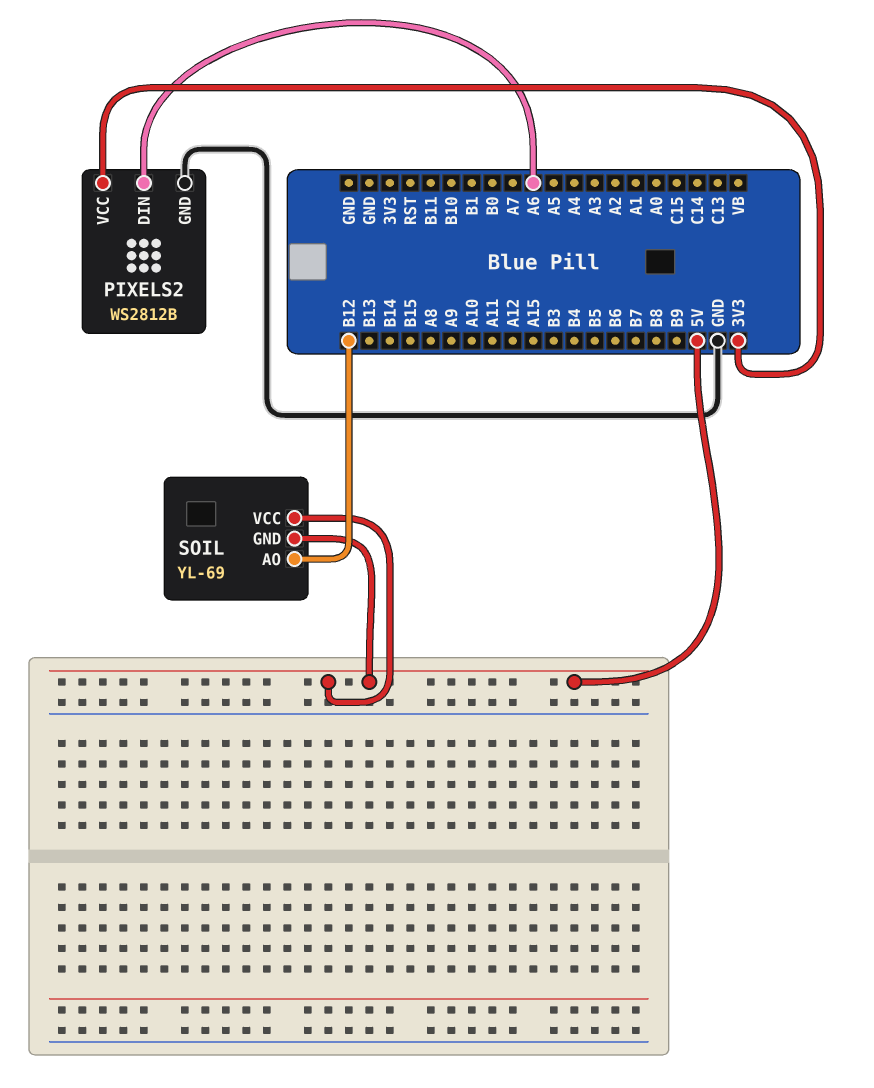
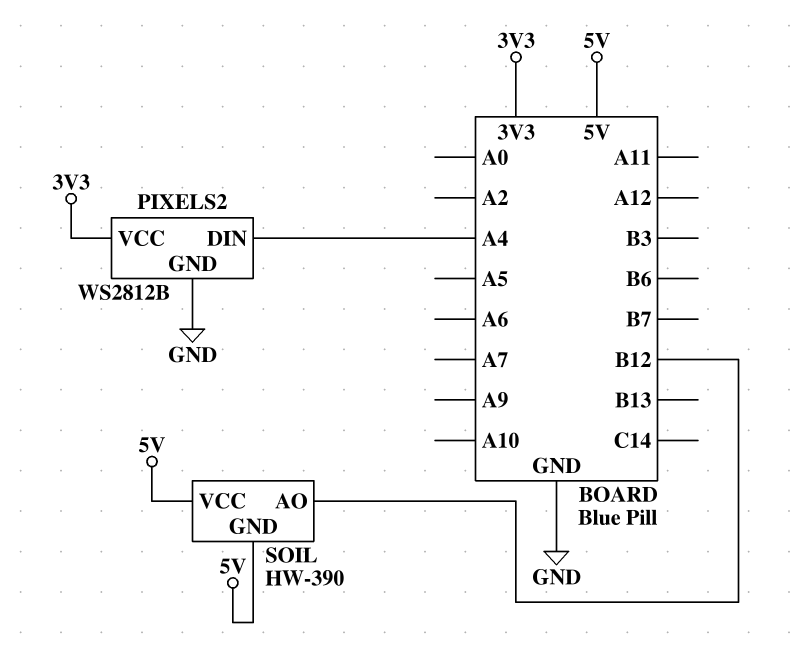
PIXELS2 pin DIN: A6 -> A4
SOIL: YL-69 -> HW-390

